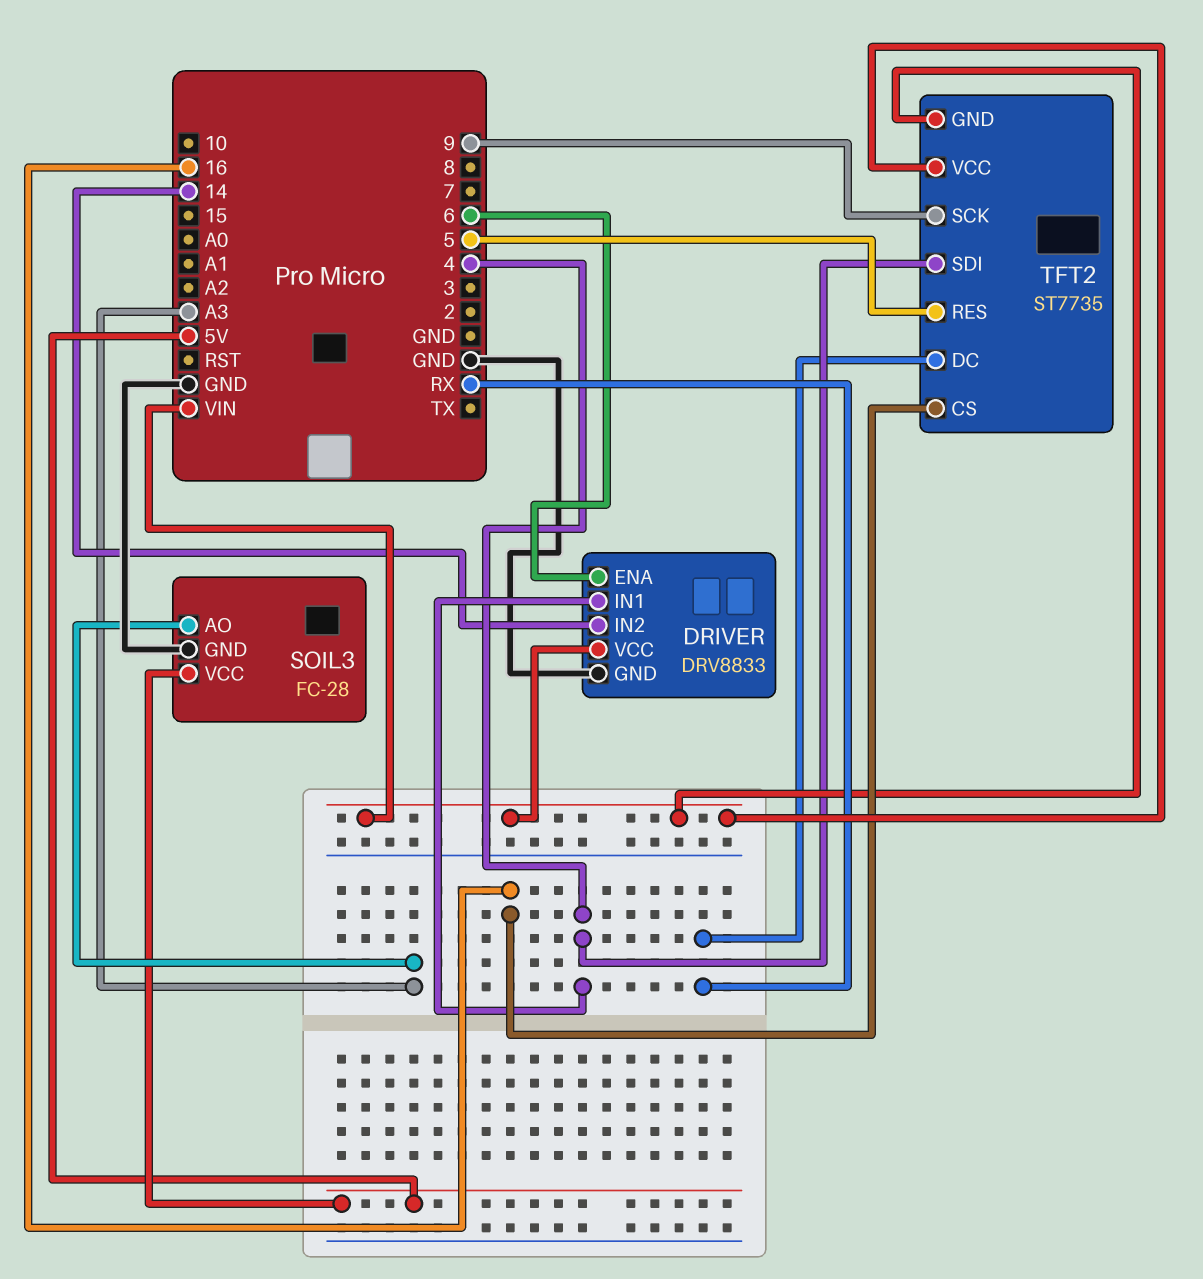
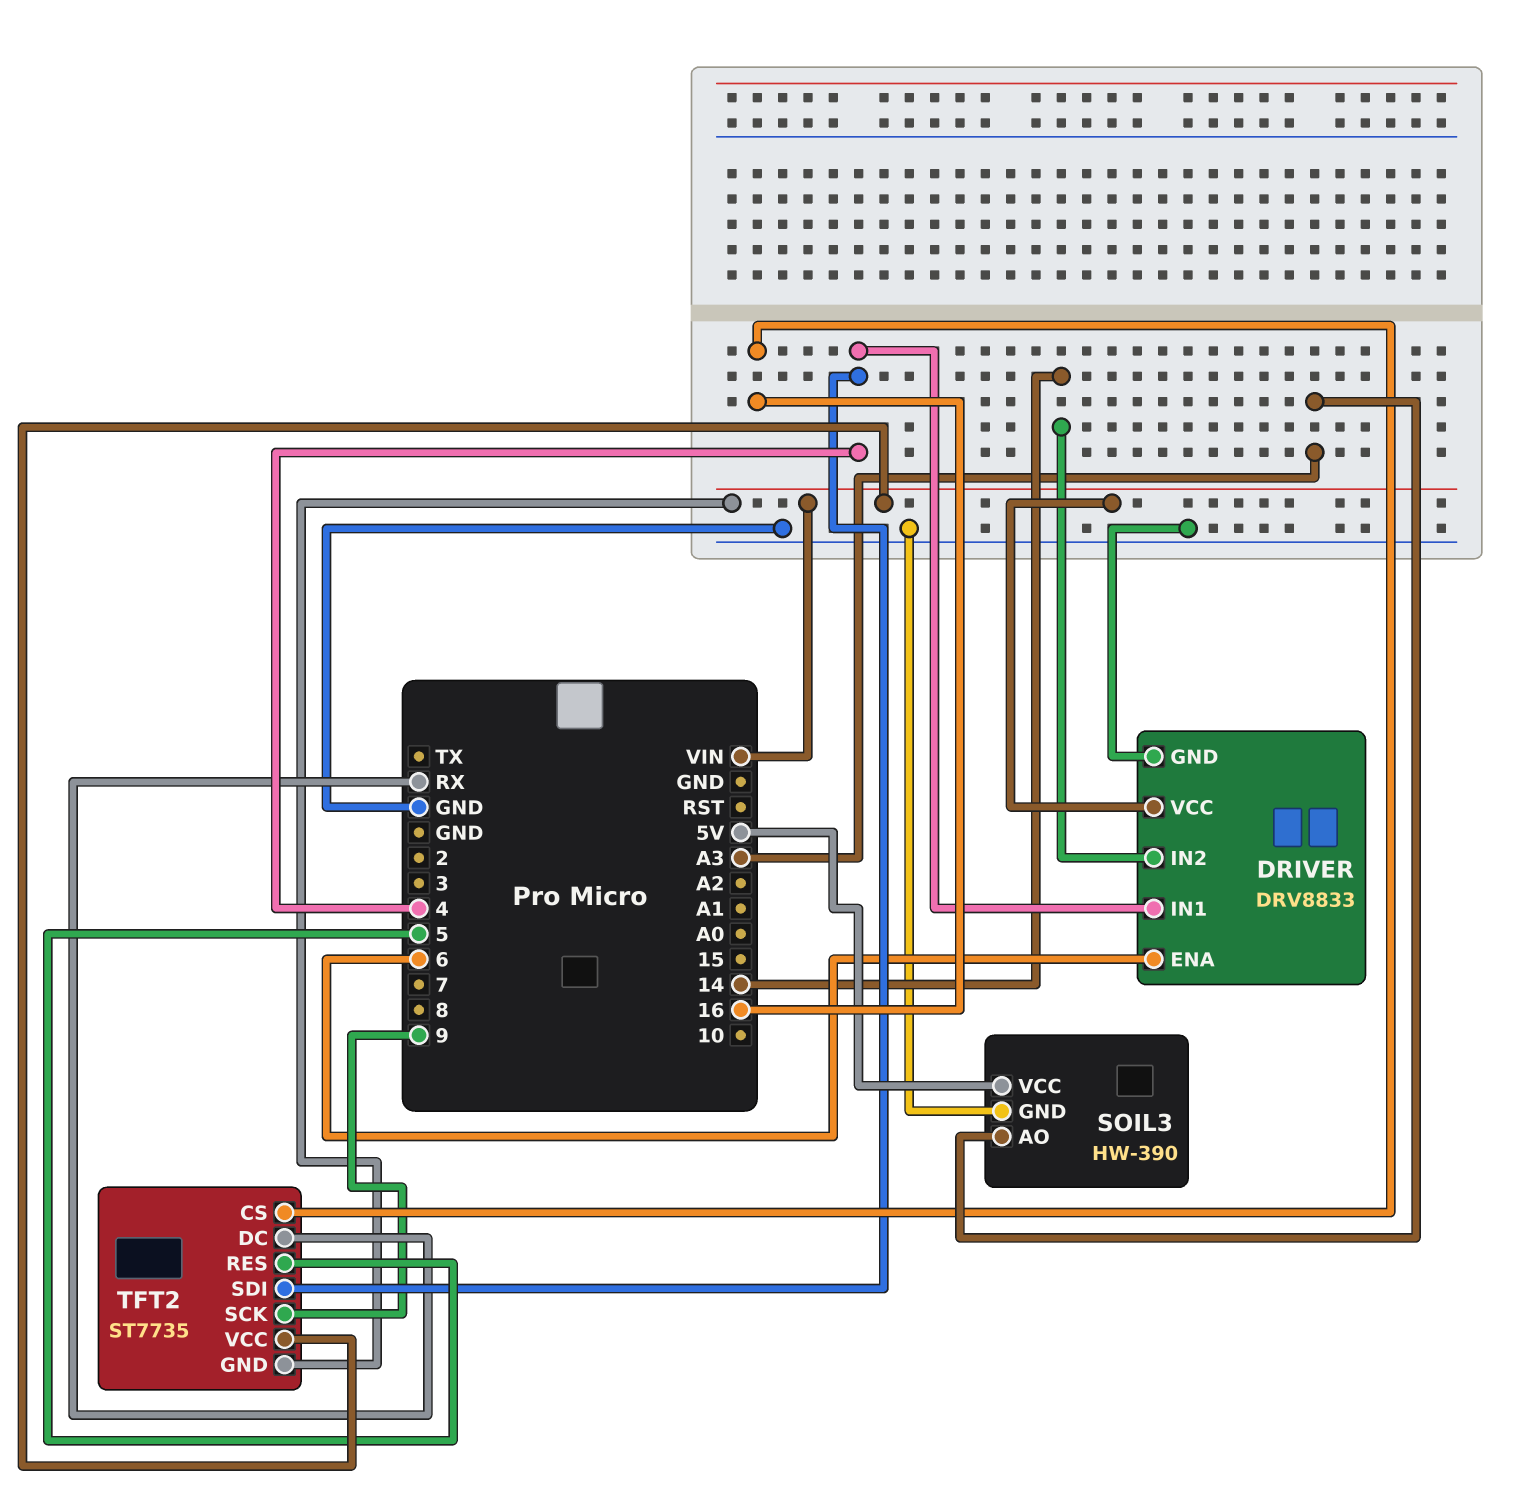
SOIL3: FC-28 -> HW-390

